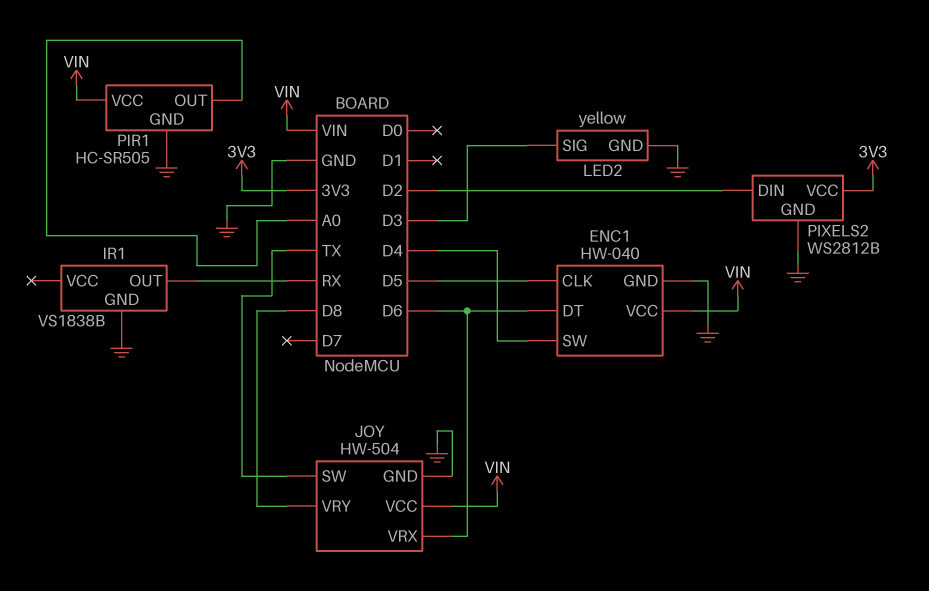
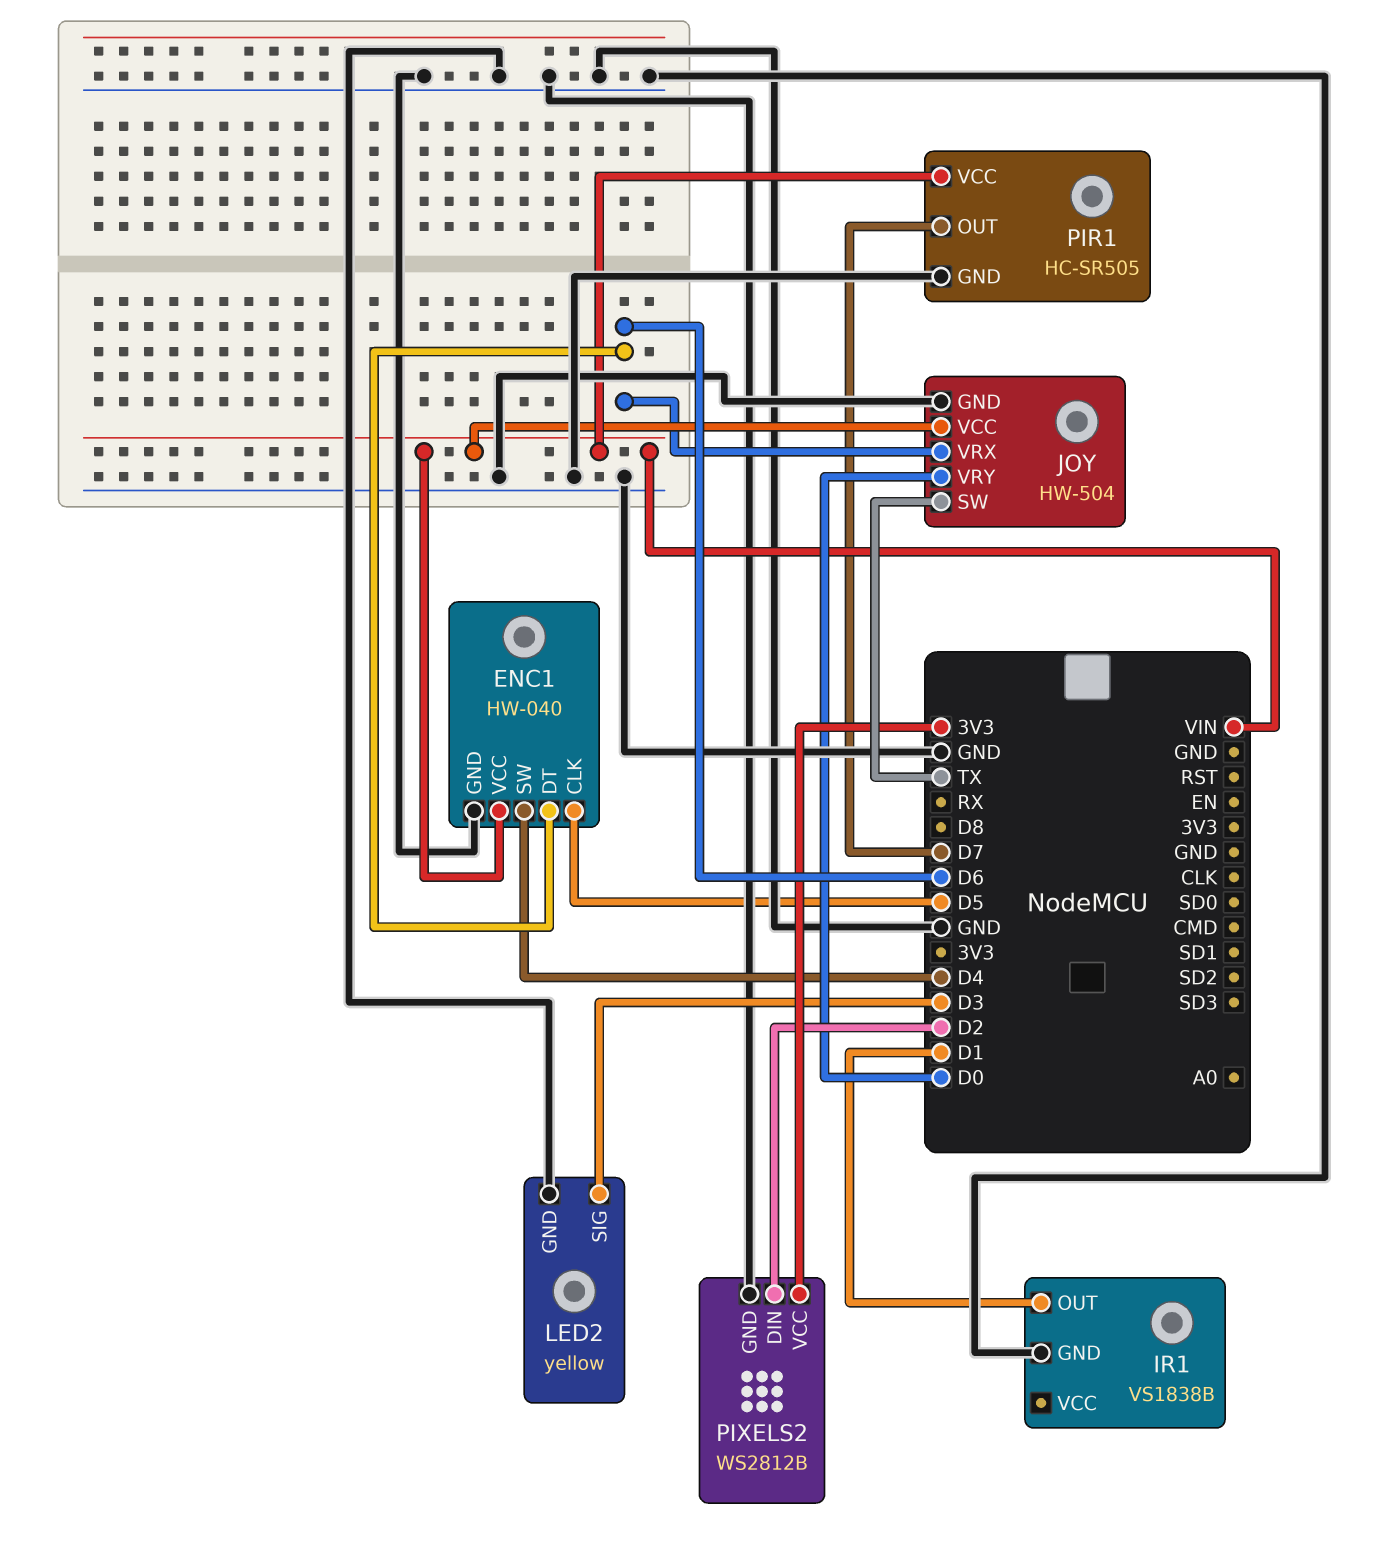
IR1 pin OUT: RX -> D1
JOY pin VRY: D8 -> D0
PIR1 pin OUT: A0 -> D7

